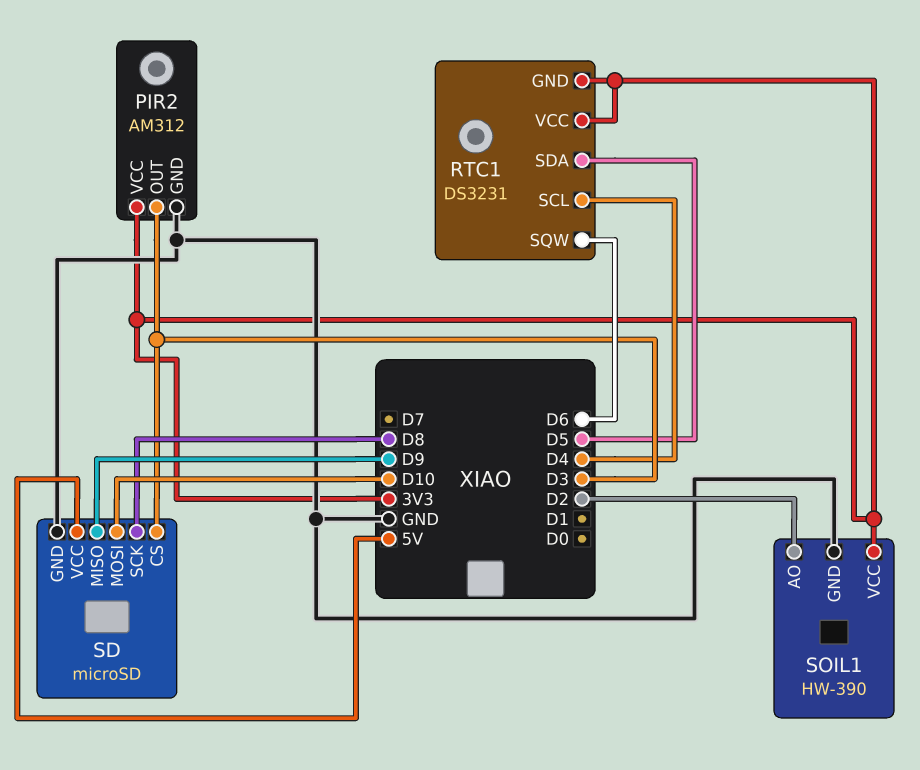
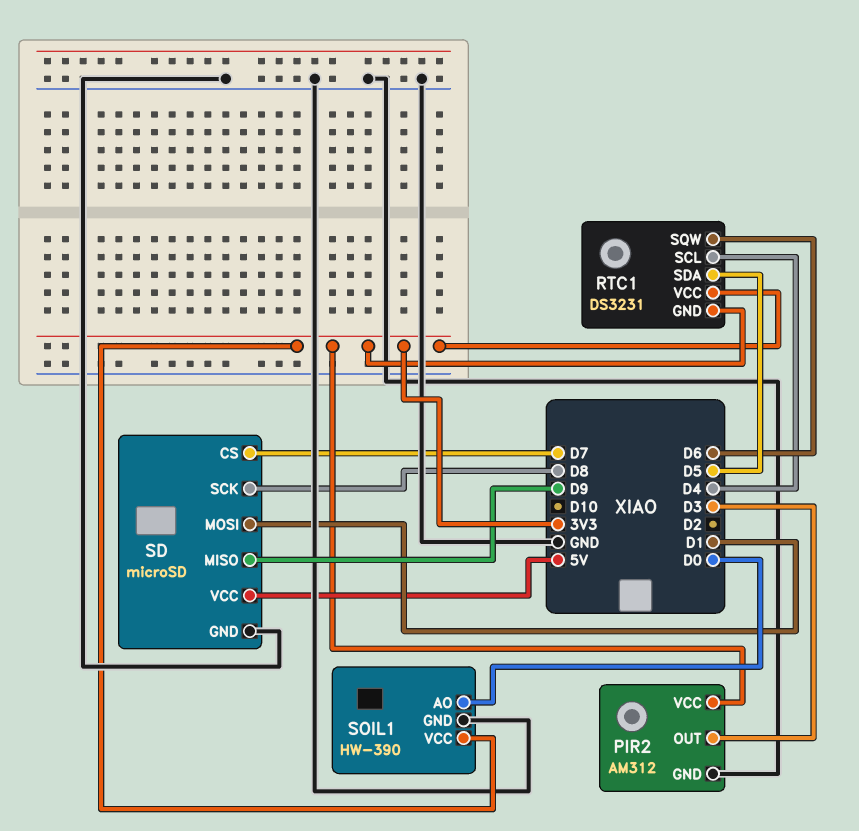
SD pin CS: D3 -> D7
SD pin MOSI: D10 -> D1
SOIL1 pin AO: D2 -> D0

